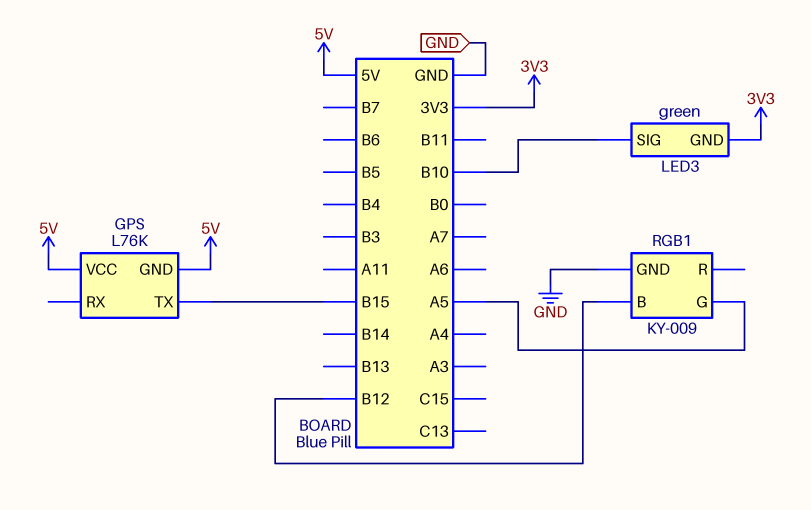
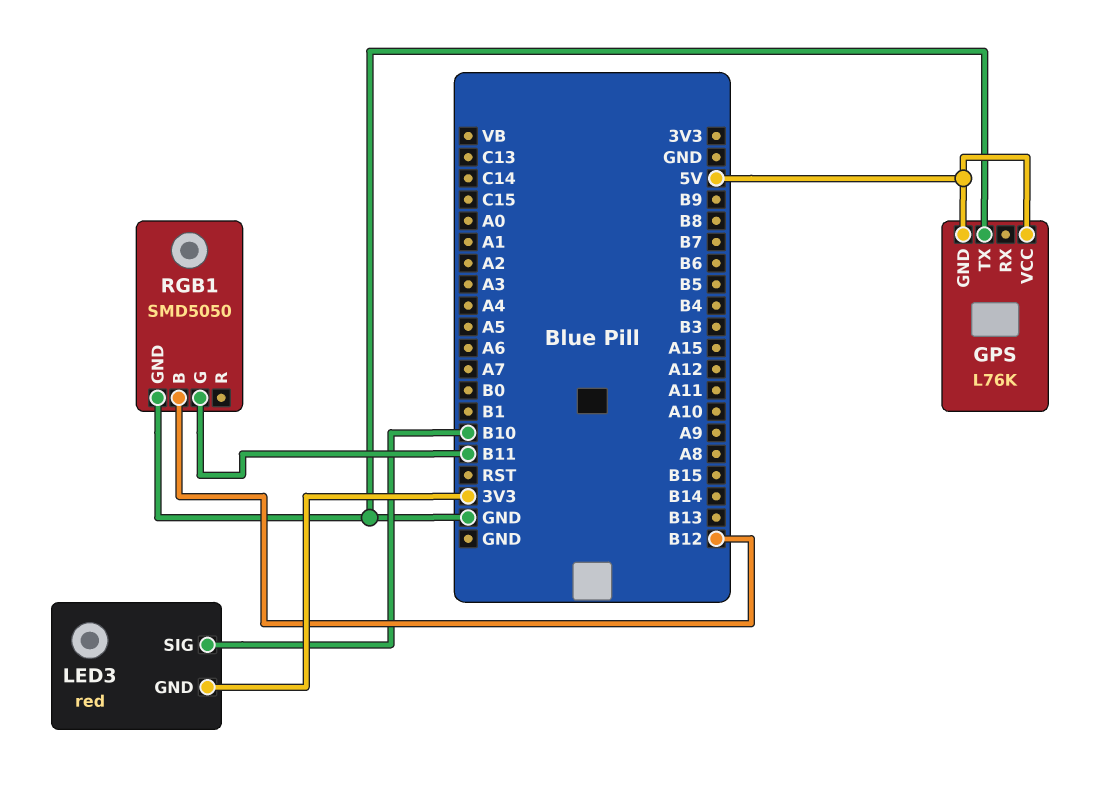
GPS pin TX: B15 -> GND
LED3: green -> red
RGB1: KY-009 -> SMD5050
RGB1 pin G: A5 -> B11

